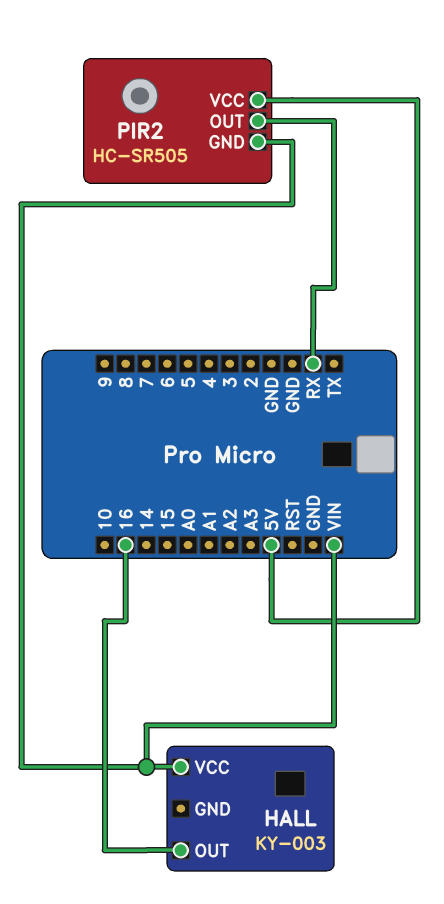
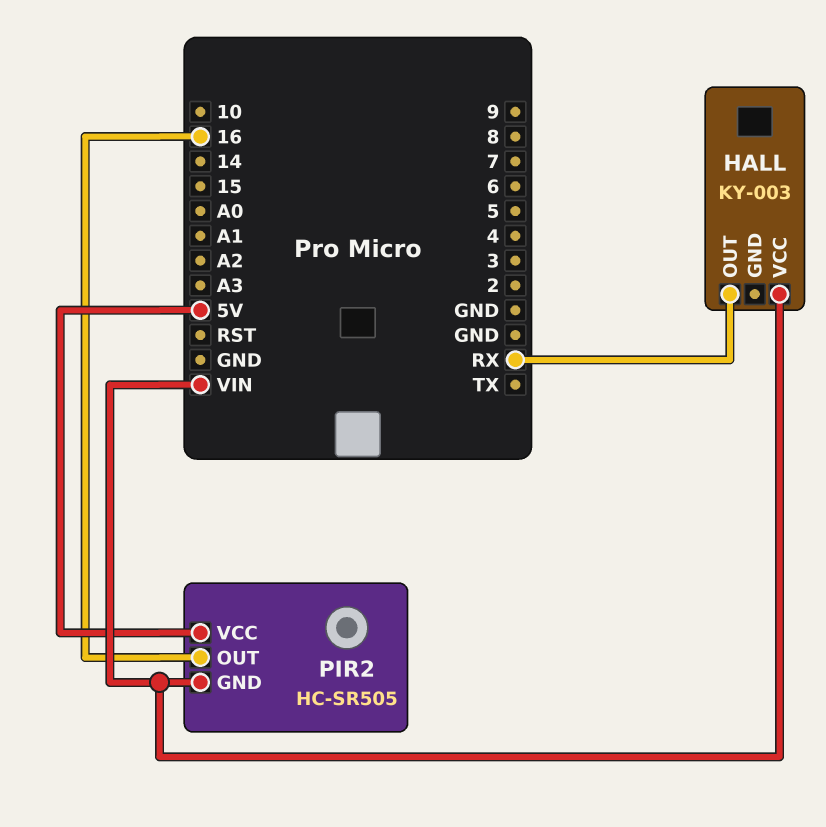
HALL pin OUT: 16 -> RX
PIR2 pin OUT: RX -> 16

